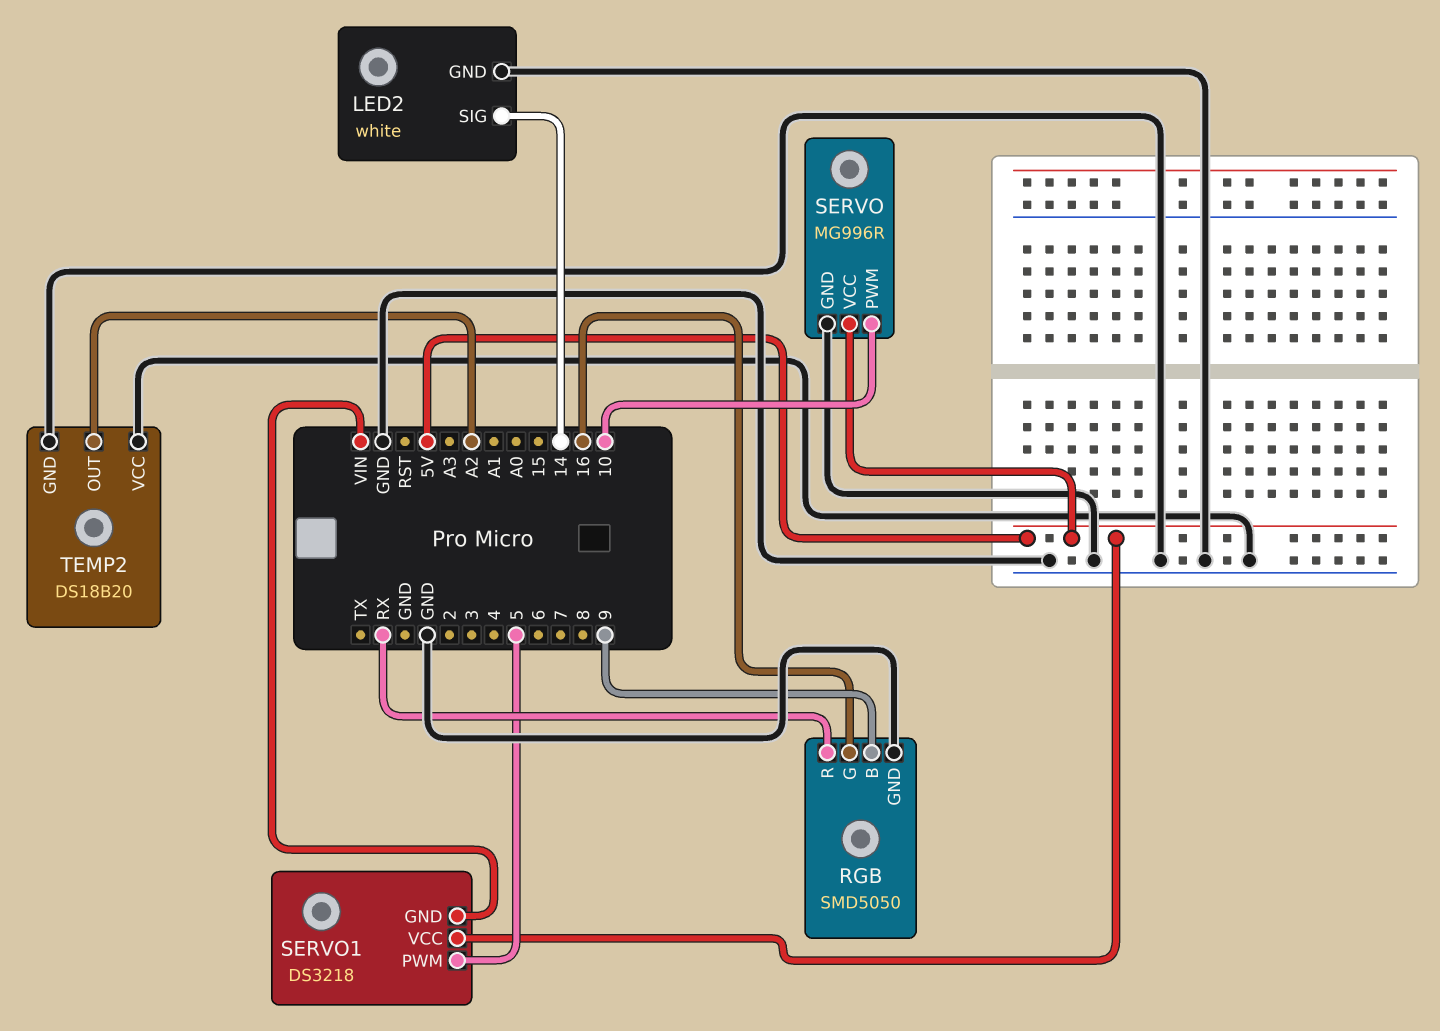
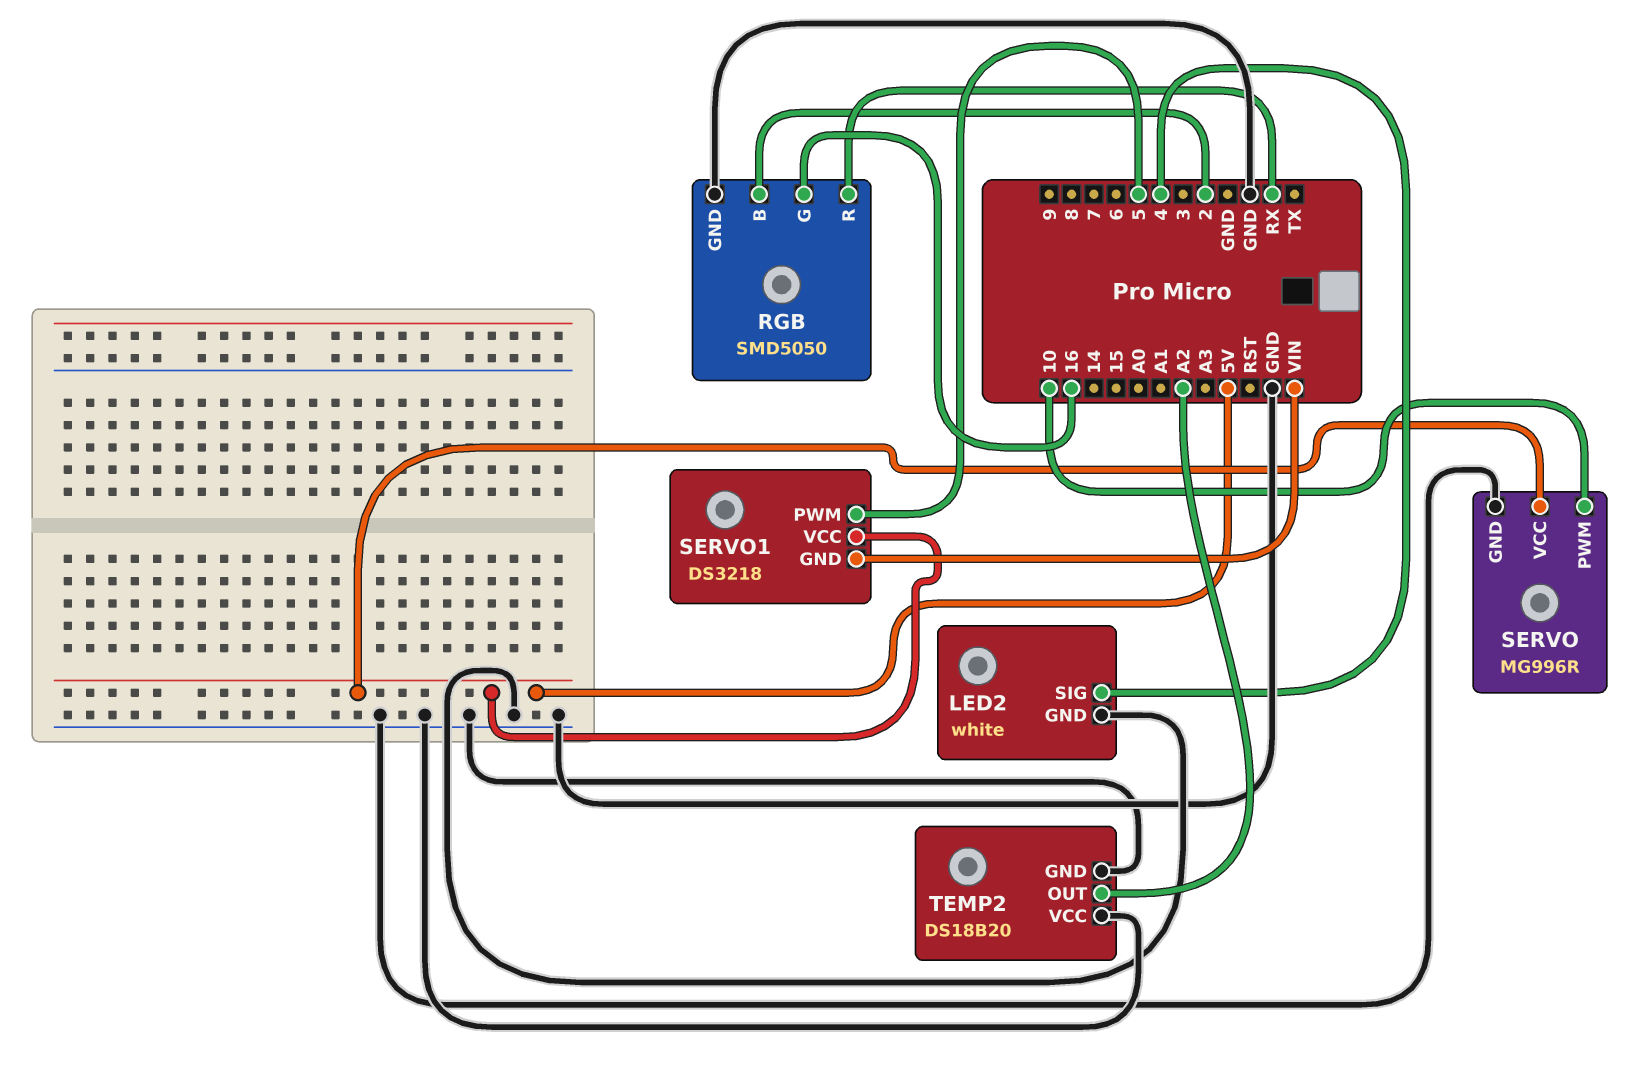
LED2 pin SIG: 14 -> 4
RGB pin B: 9 -> 2

